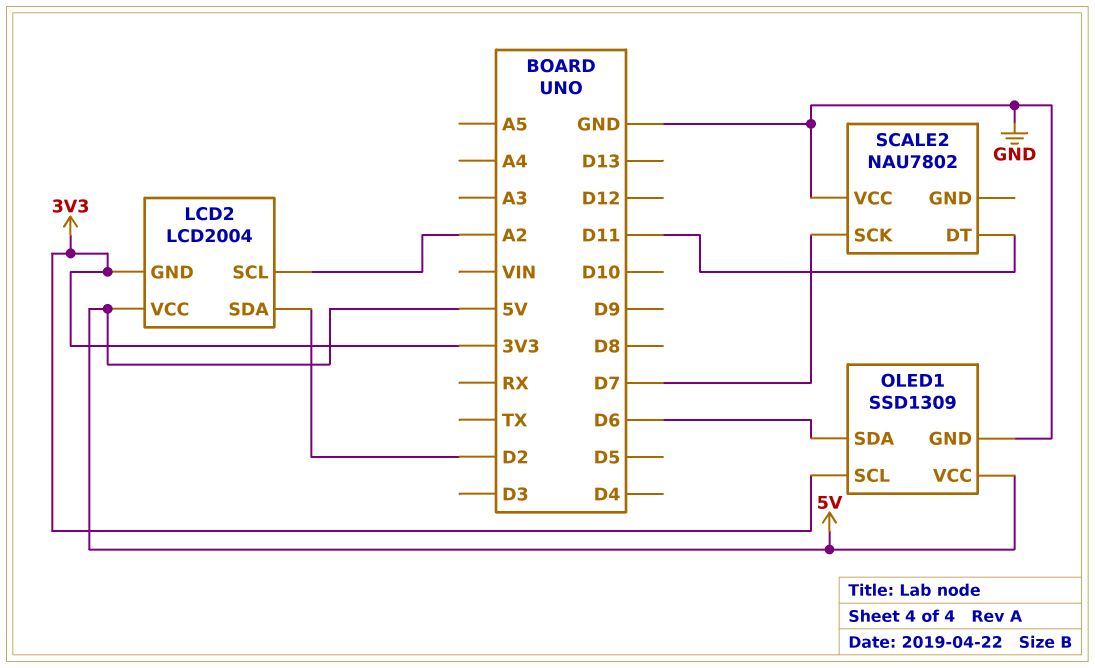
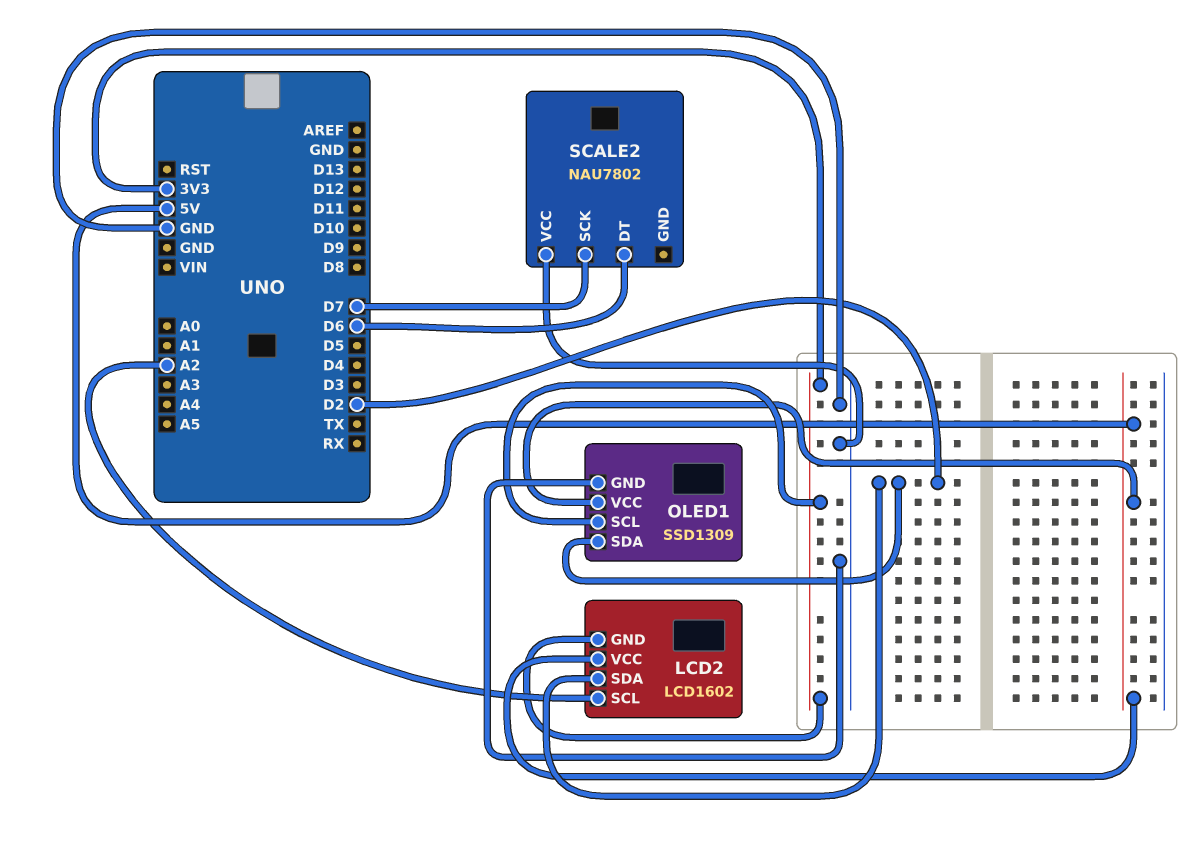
LCD2: LCD2004 -> LCD1602
OLED1 pin SDA: D6 -> D2
SCALE2 pin DT: D11 -> D6

